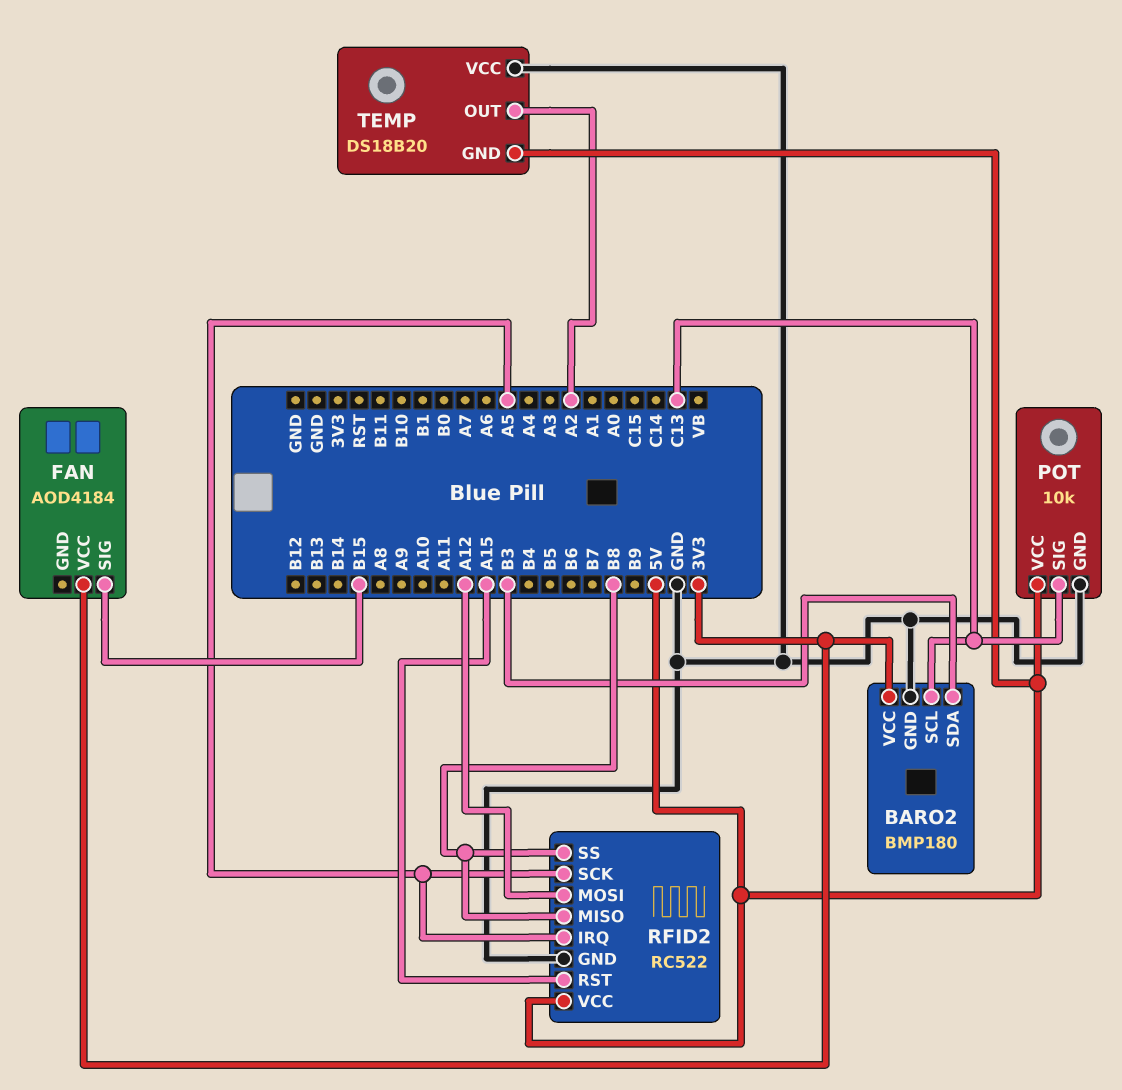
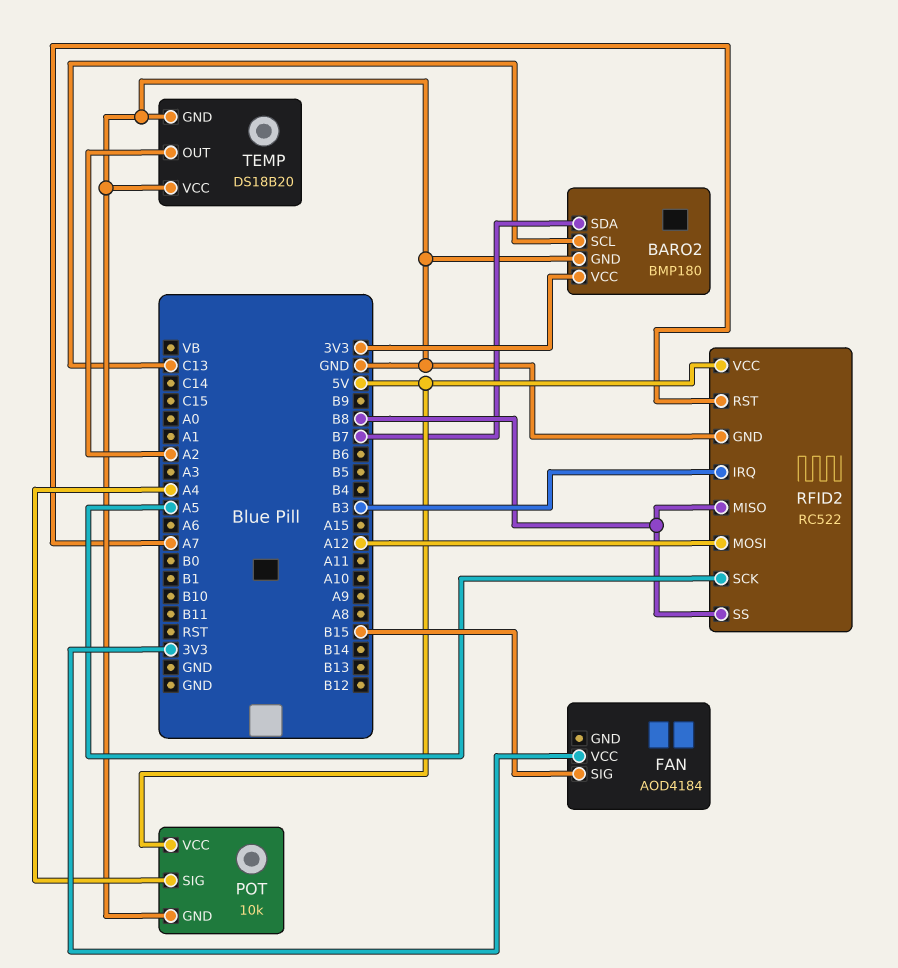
BARO2 pin SDA: B3 -> B7
POT pin SIG: C13 -> A4
RFID2 pin IRQ: A5 -> B3
RFID2 pin RST: A15 -> A7
TEMP pin GND: 5V -> GND

